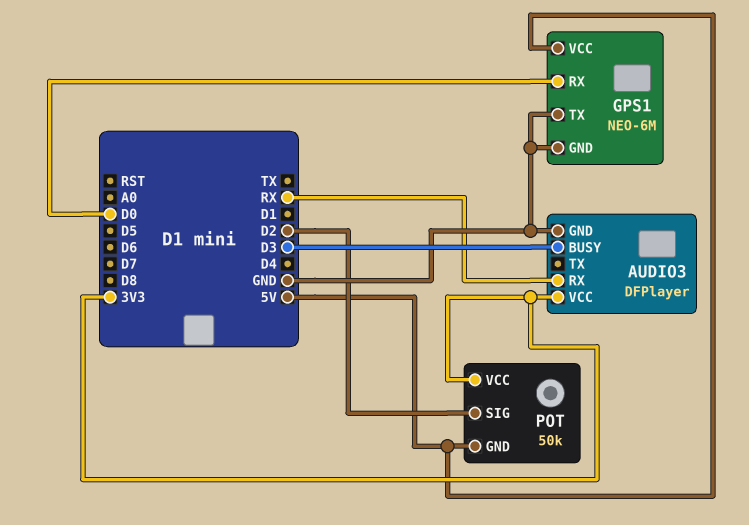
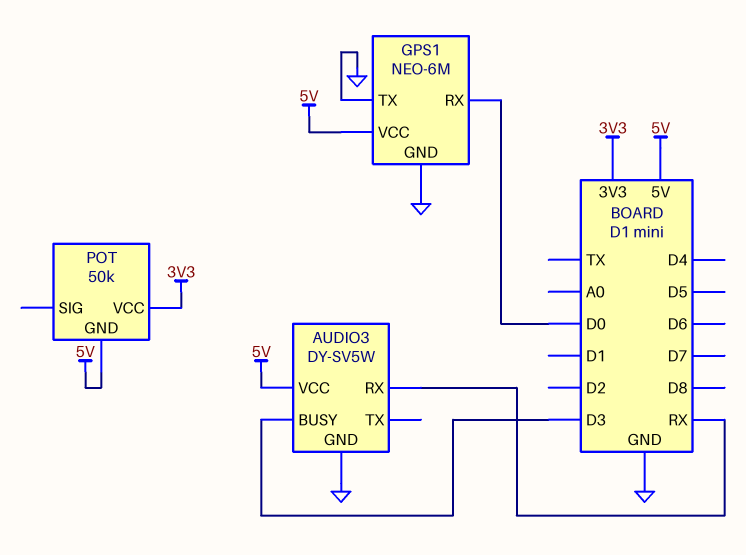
AUDIO3: DFPlayer -> DY-SV5W
AUDIO3 pin VCC: 3V3 -> 5V
POT pin SIG: D2 -> none

